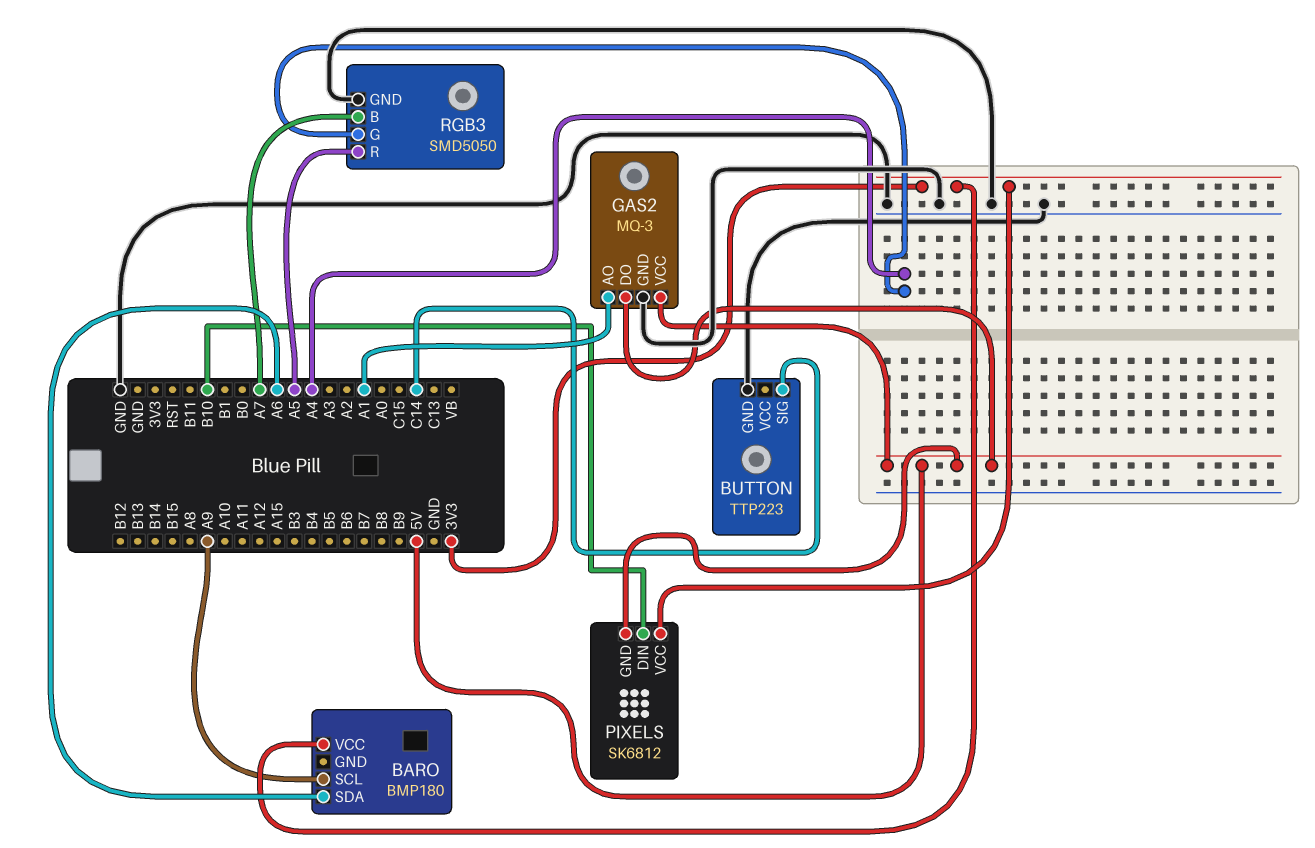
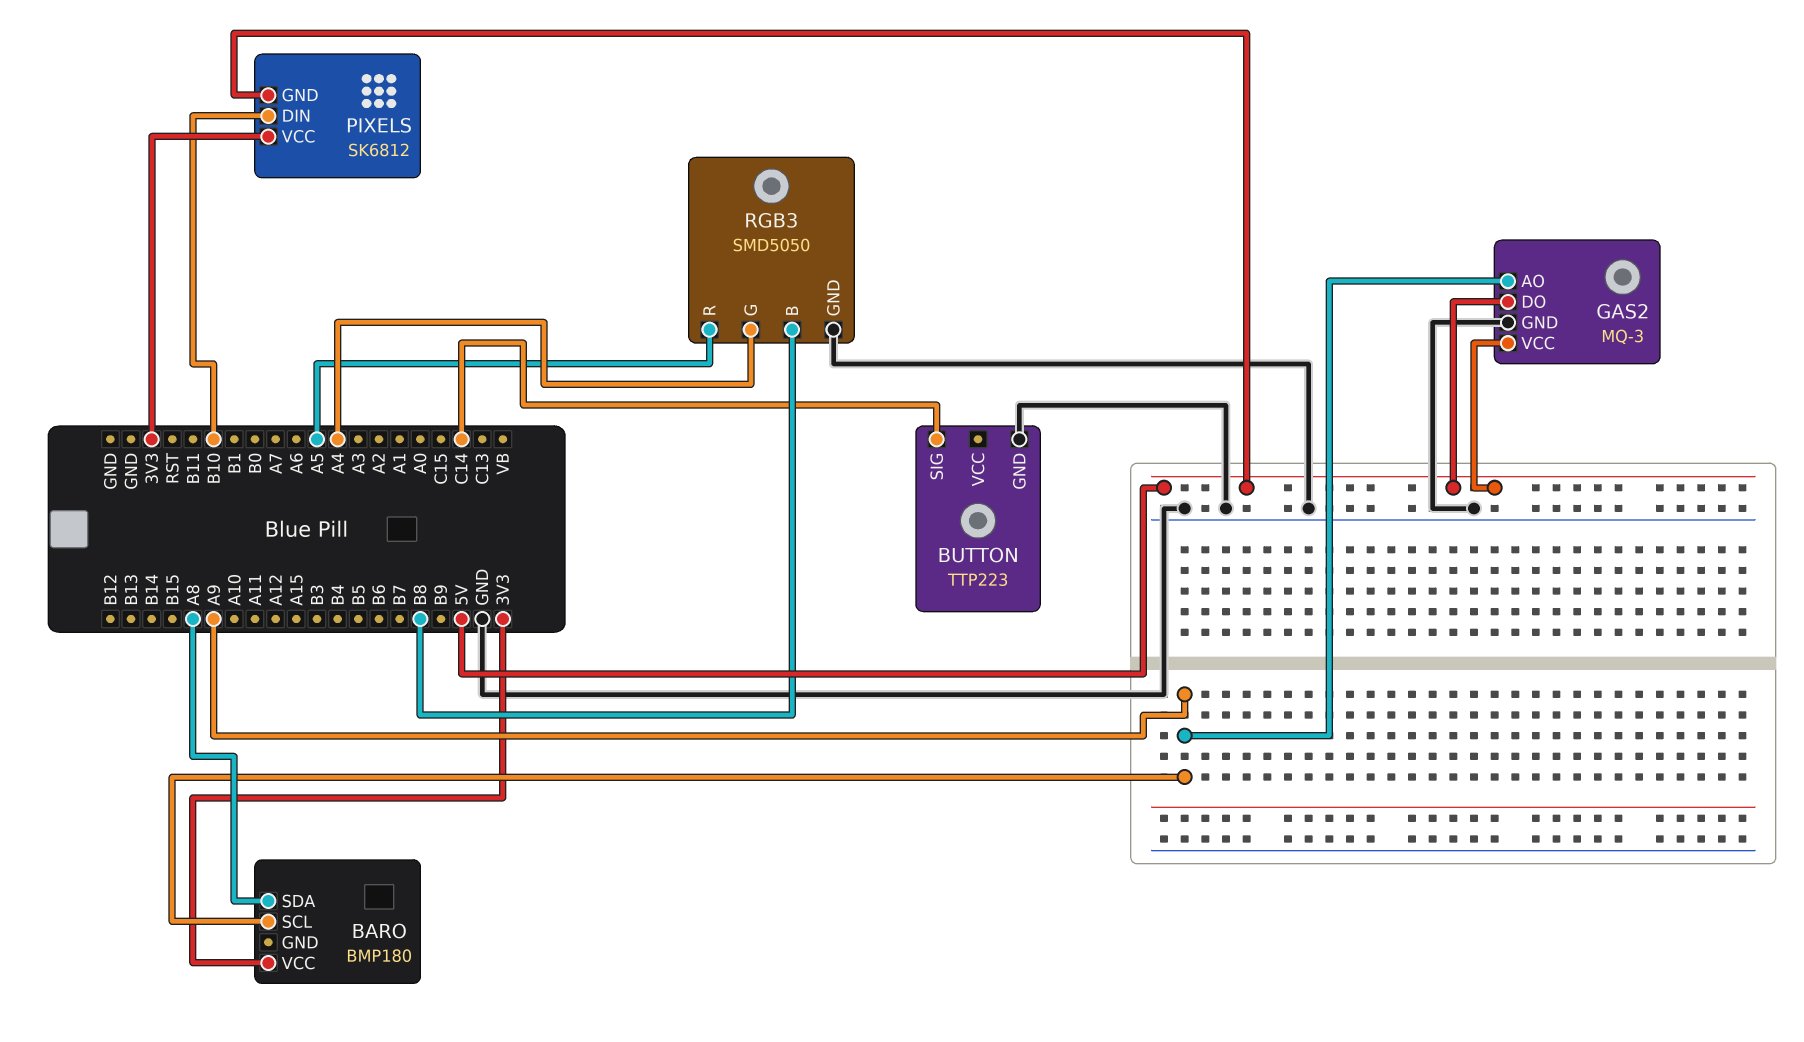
BARO pin SDA: A6 -> A8
GAS2 pin AO: A1 -> A9
RGB3 pin B: A7 -> B8

